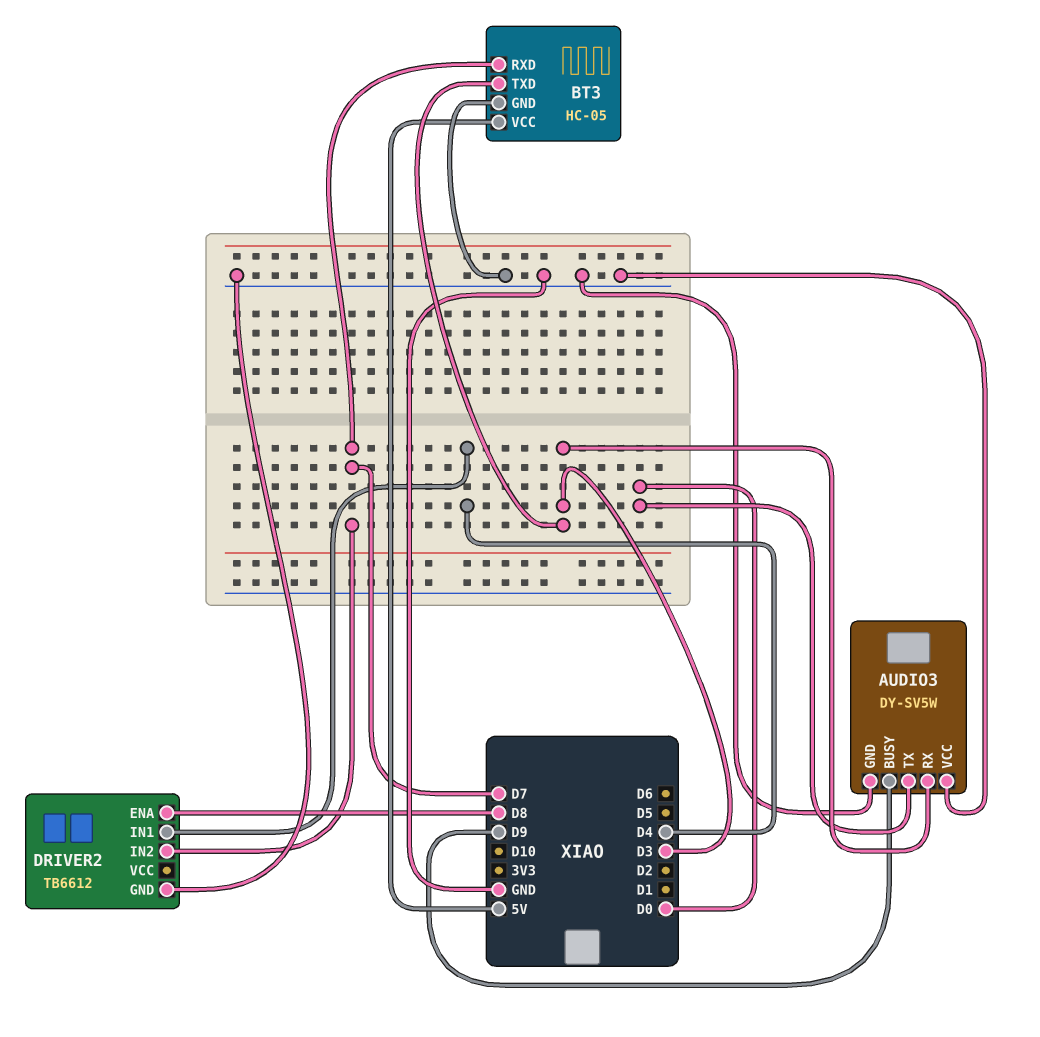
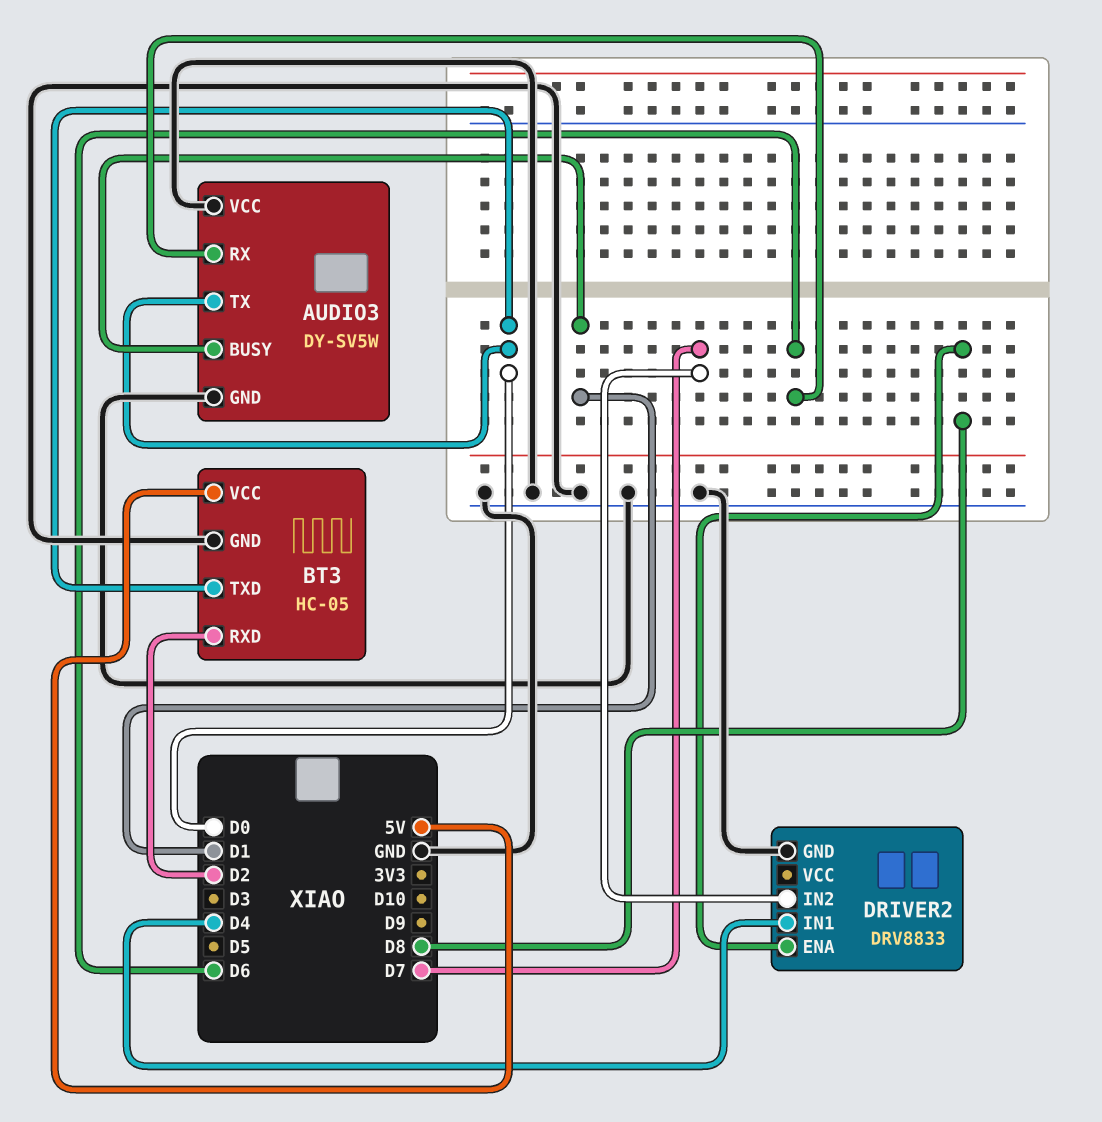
AUDIO3 pin BUSY: D9 -> D1
AUDIO3 pin RX: D3 -> D6
BT3 pin RXD: D7 -> D2
BT3 pin TXD: D3 -> D0
DRIVER2: TB6612 -> DRV8833

